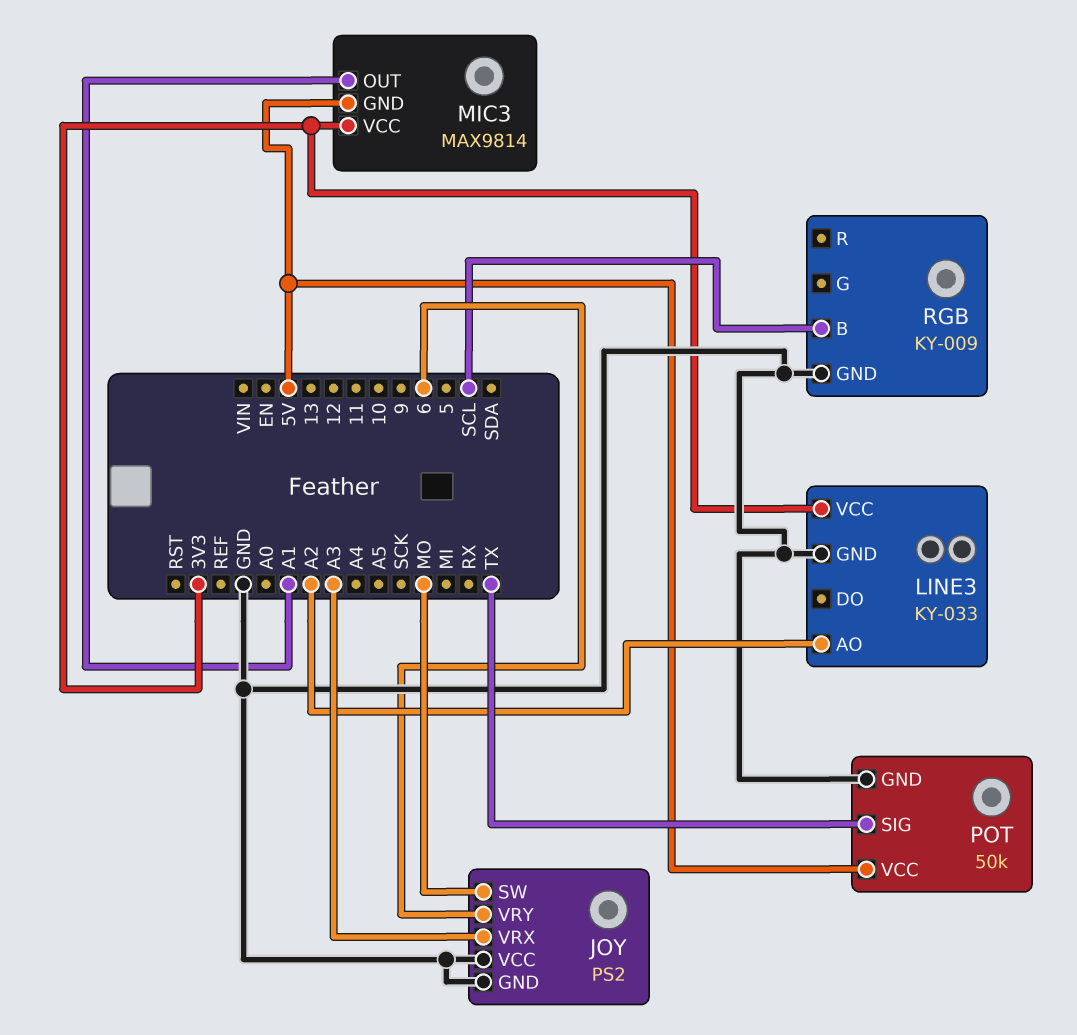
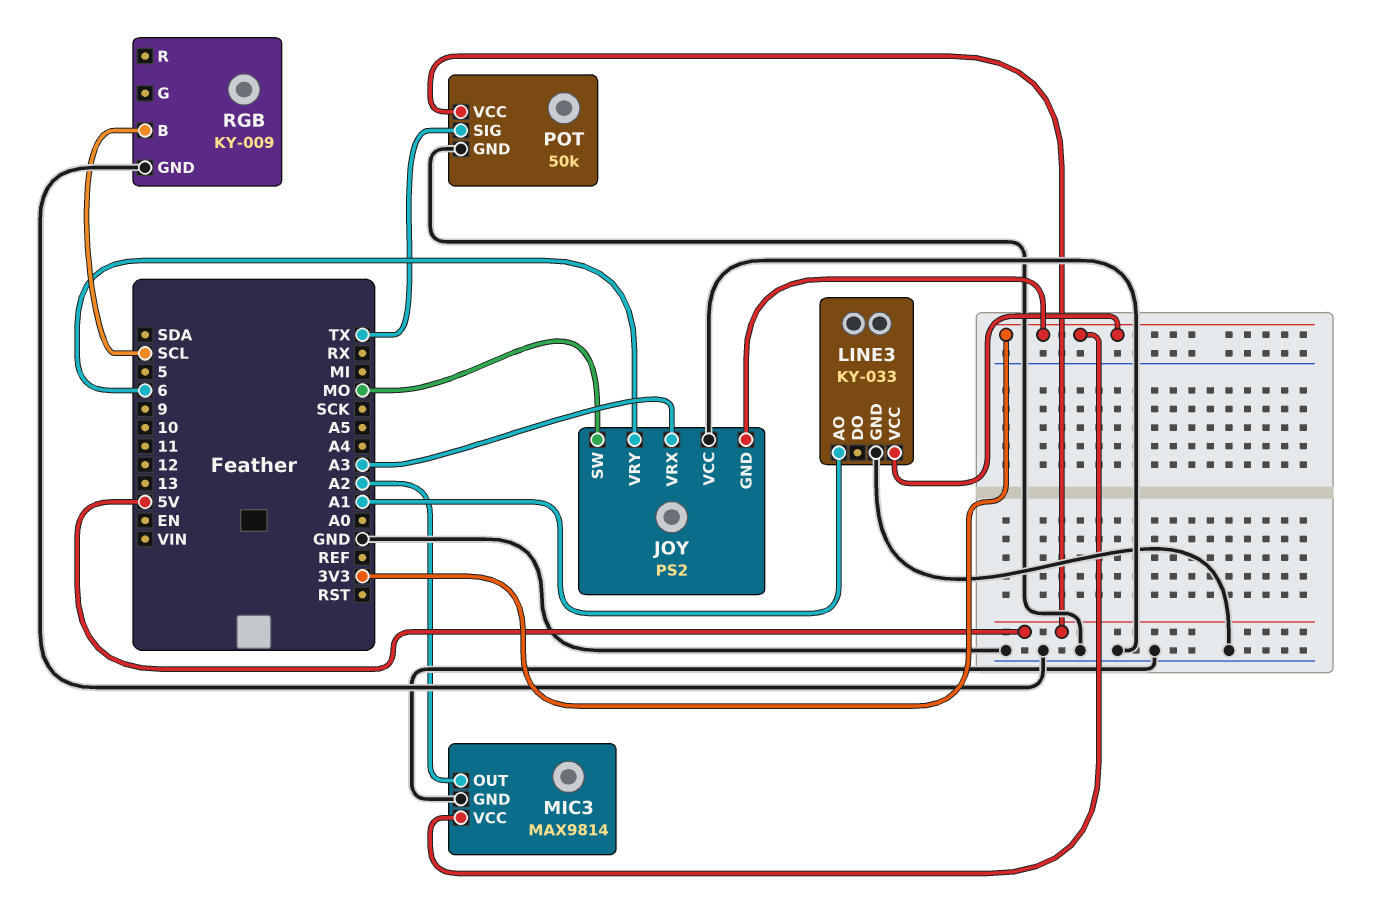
JOY pin GND: GND -> 3V3
LINE3 pin AO: A2 -> A1
MIC3 pin GND: 5V -> GND
MIC3 pin OUT: A1 -> A2

